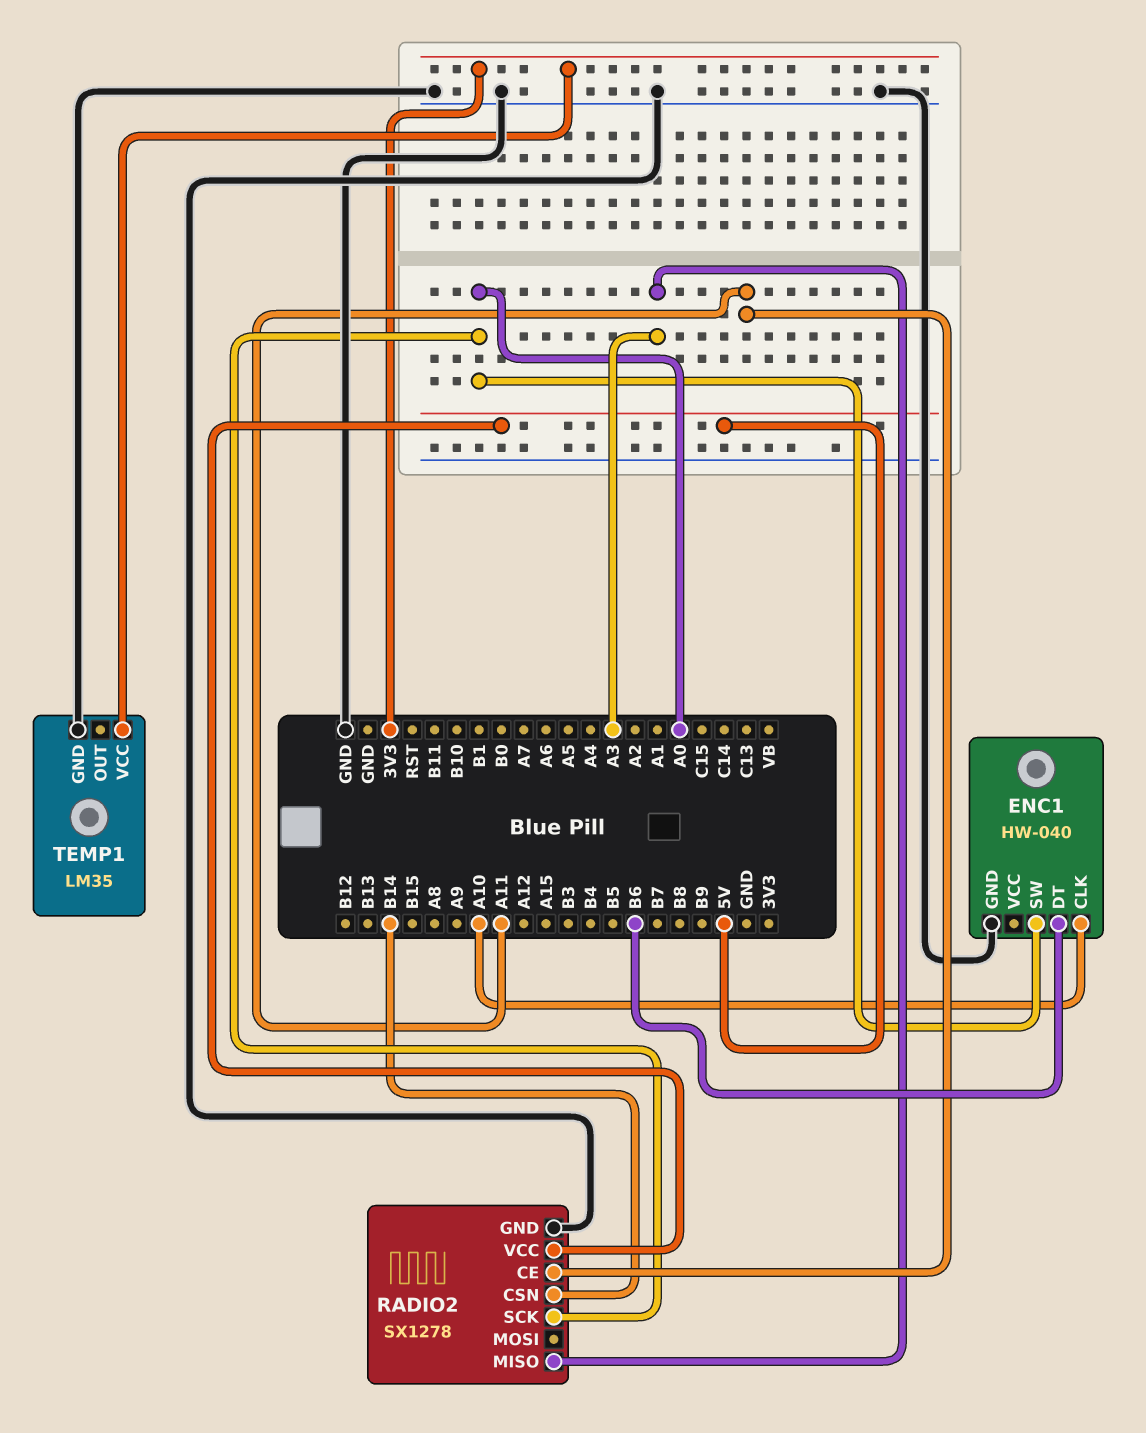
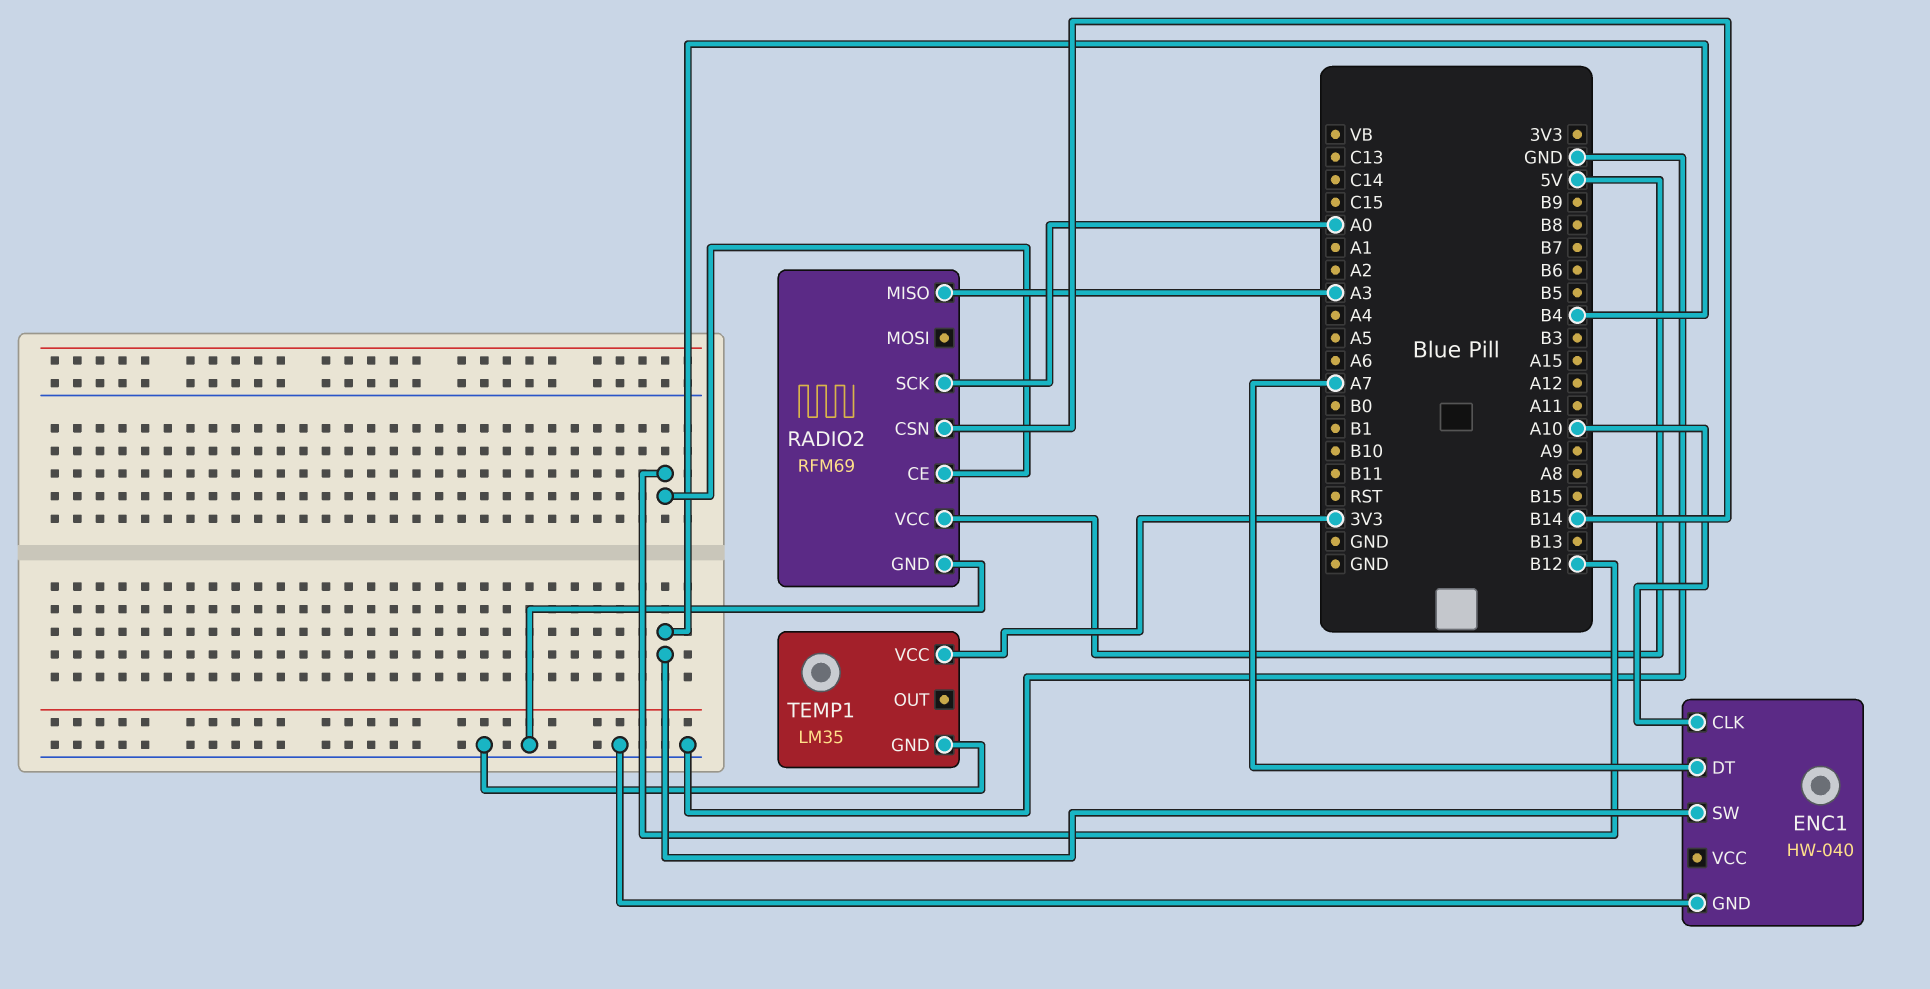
ENC1 pin DT: B6 -> A7
ENC1 pin SW: A0 -> B4
RADIO2: SX1278 -> RFM69
RADIO2 pin CE: A11 -> B12

